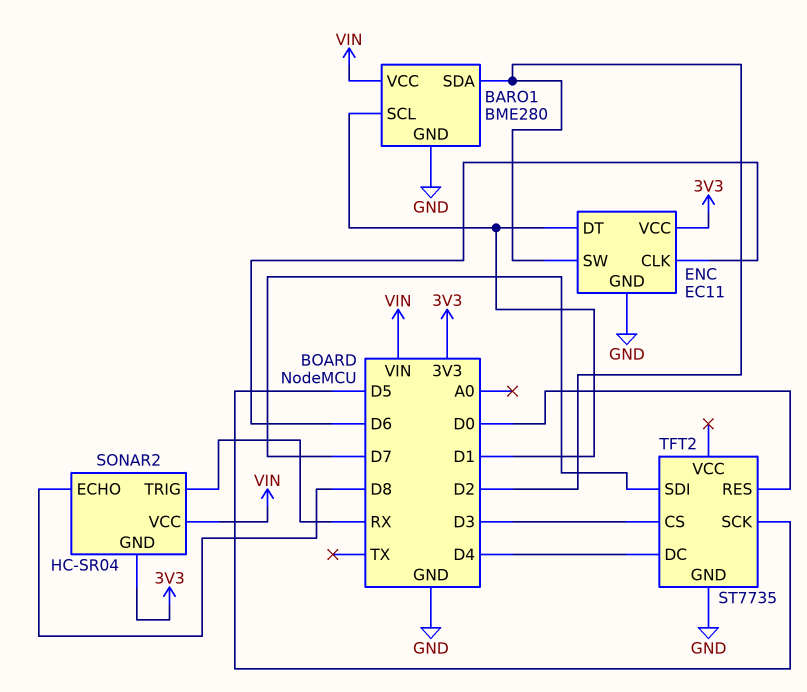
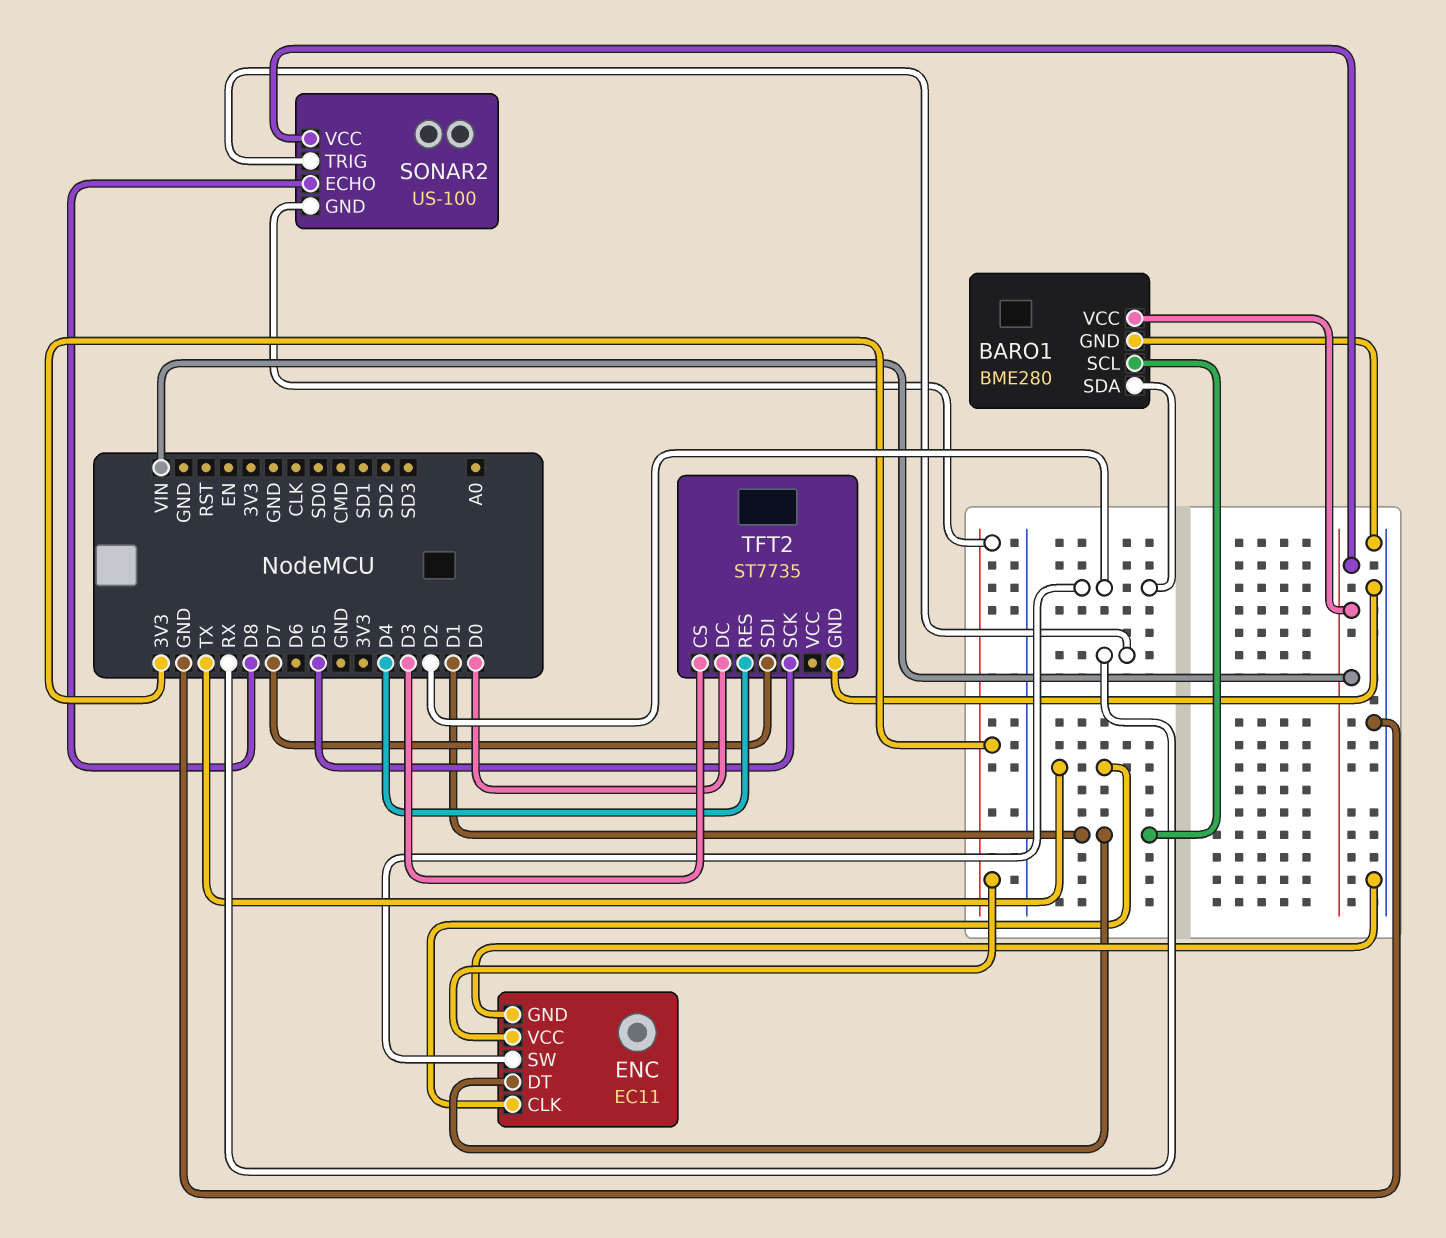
ENC pin CLK: D6 -> TX
SONAR2: HC-SR04 -> US-100
TFT2 pin DC: D4 -> D0
TFT2 pin RES: D0 -> D4

